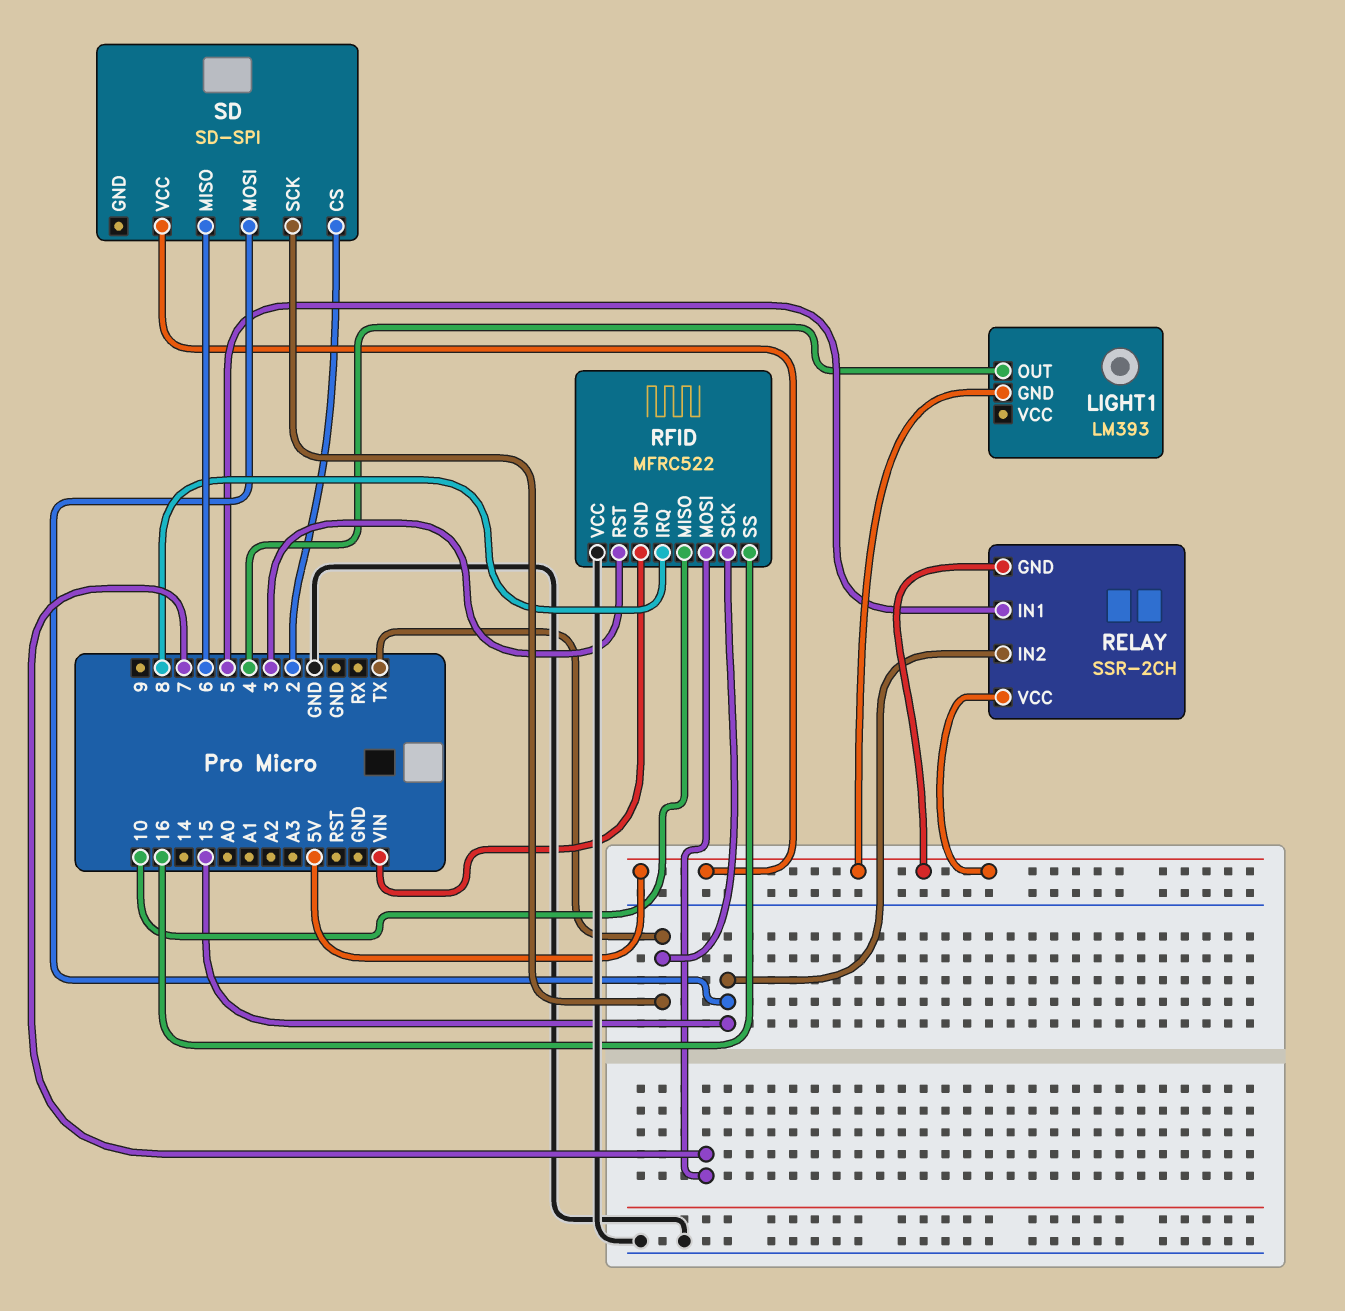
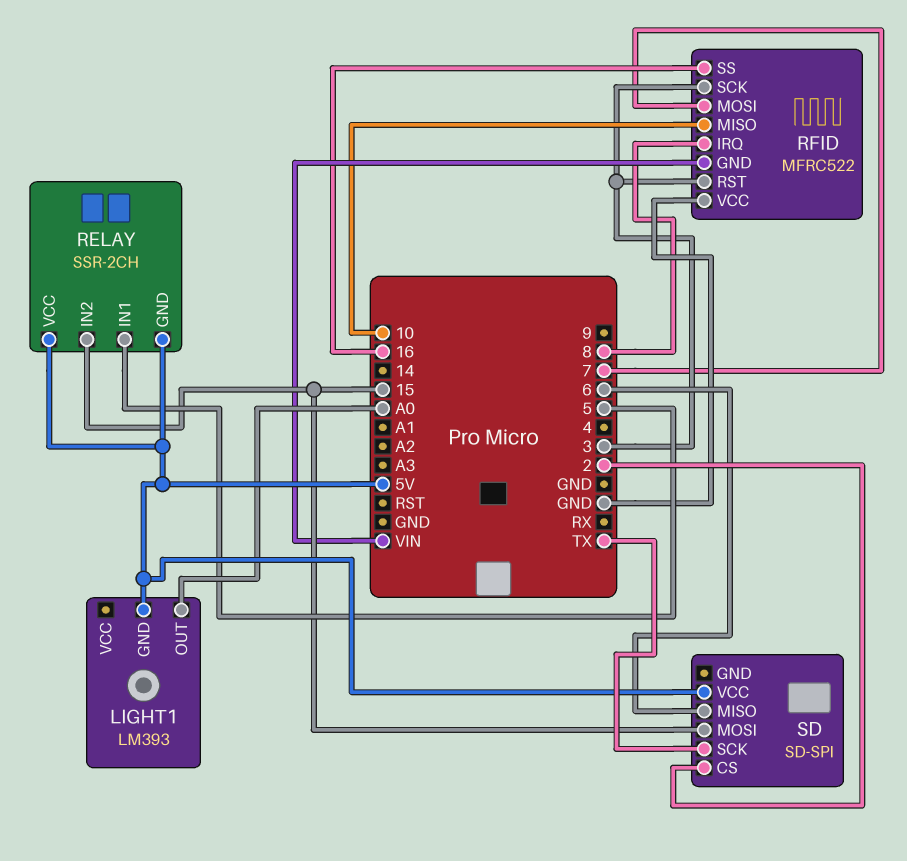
LIGHT1 pin OUT: 4 -> A0
RFID pin SCK: TX -> 3

